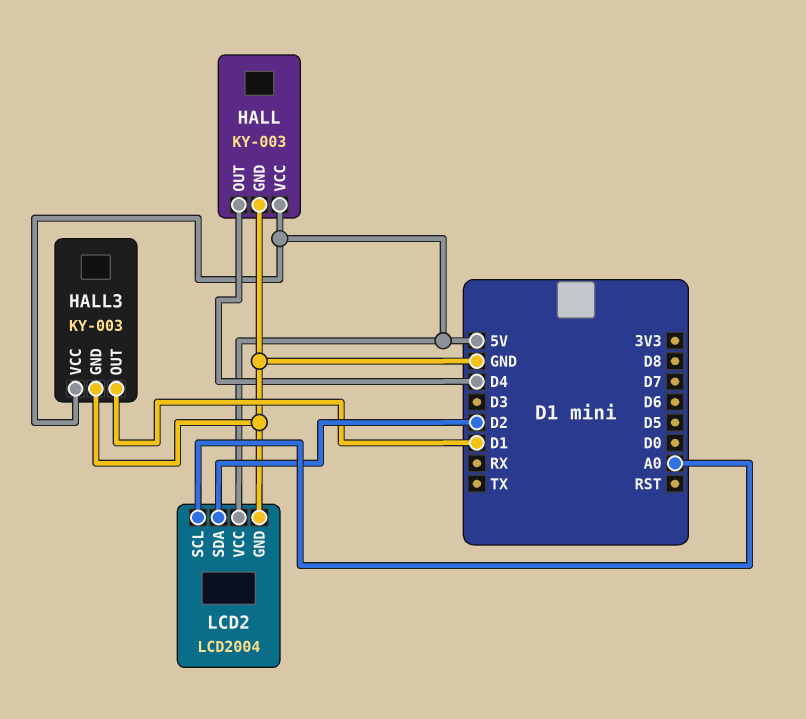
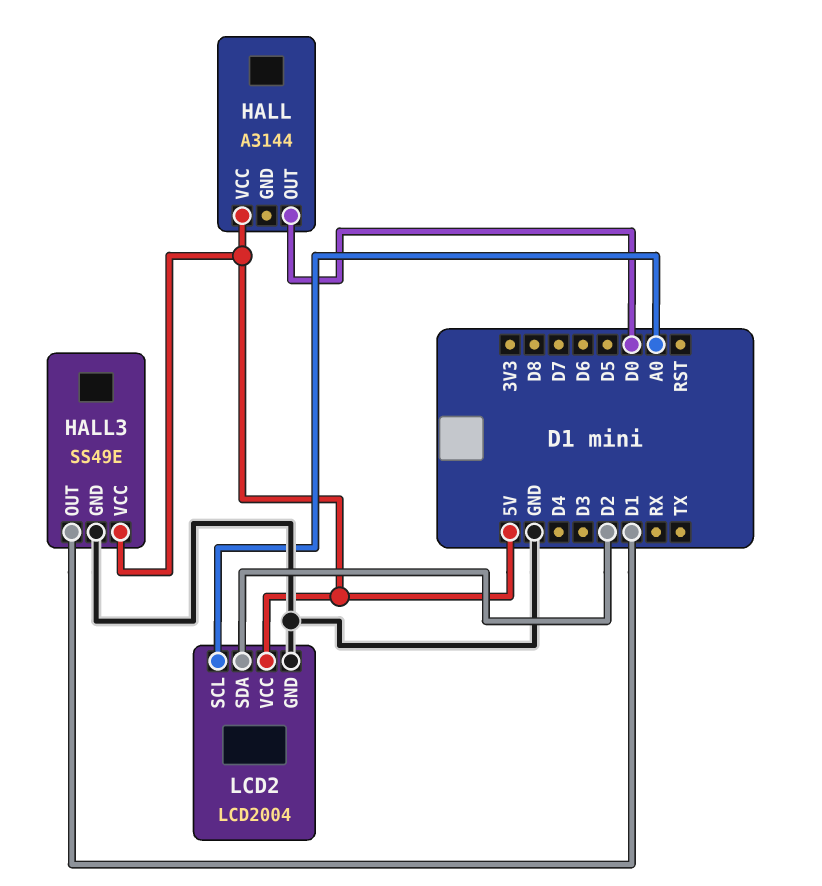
HALL: KY-003 -> A3144
HALL pin GND: GND -> none
HALL pin OUT: D4 -> D0
HALL3: KY-003 -> SS49E

